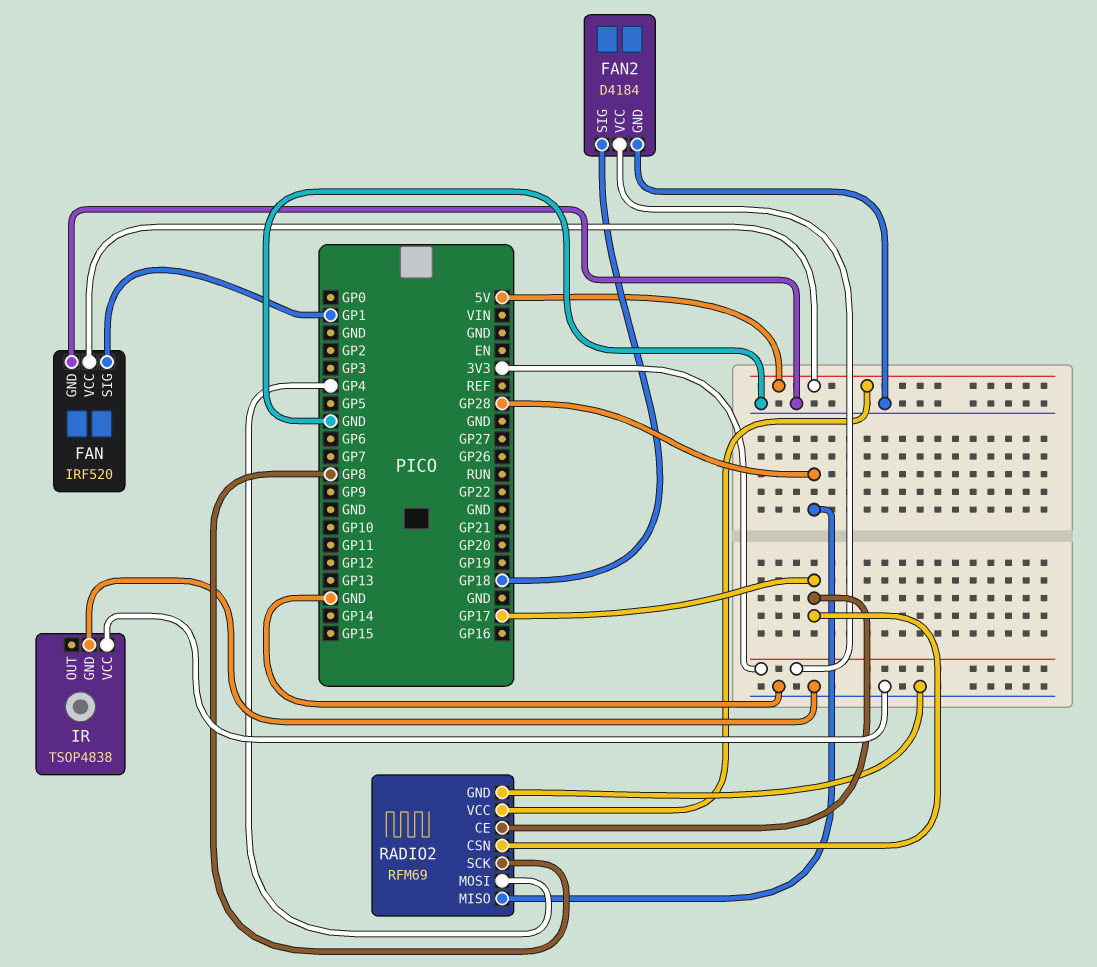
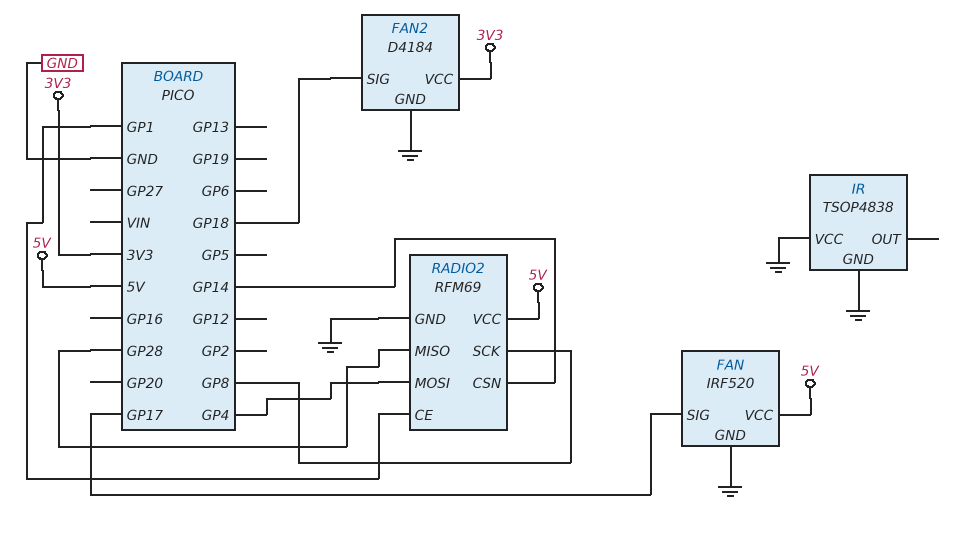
FAN pin SIG: GP1 -> GP17
RADIO2 pin CE: GP17 -> GP1
RADIO2 pin CSN: GP17 -> GP14

